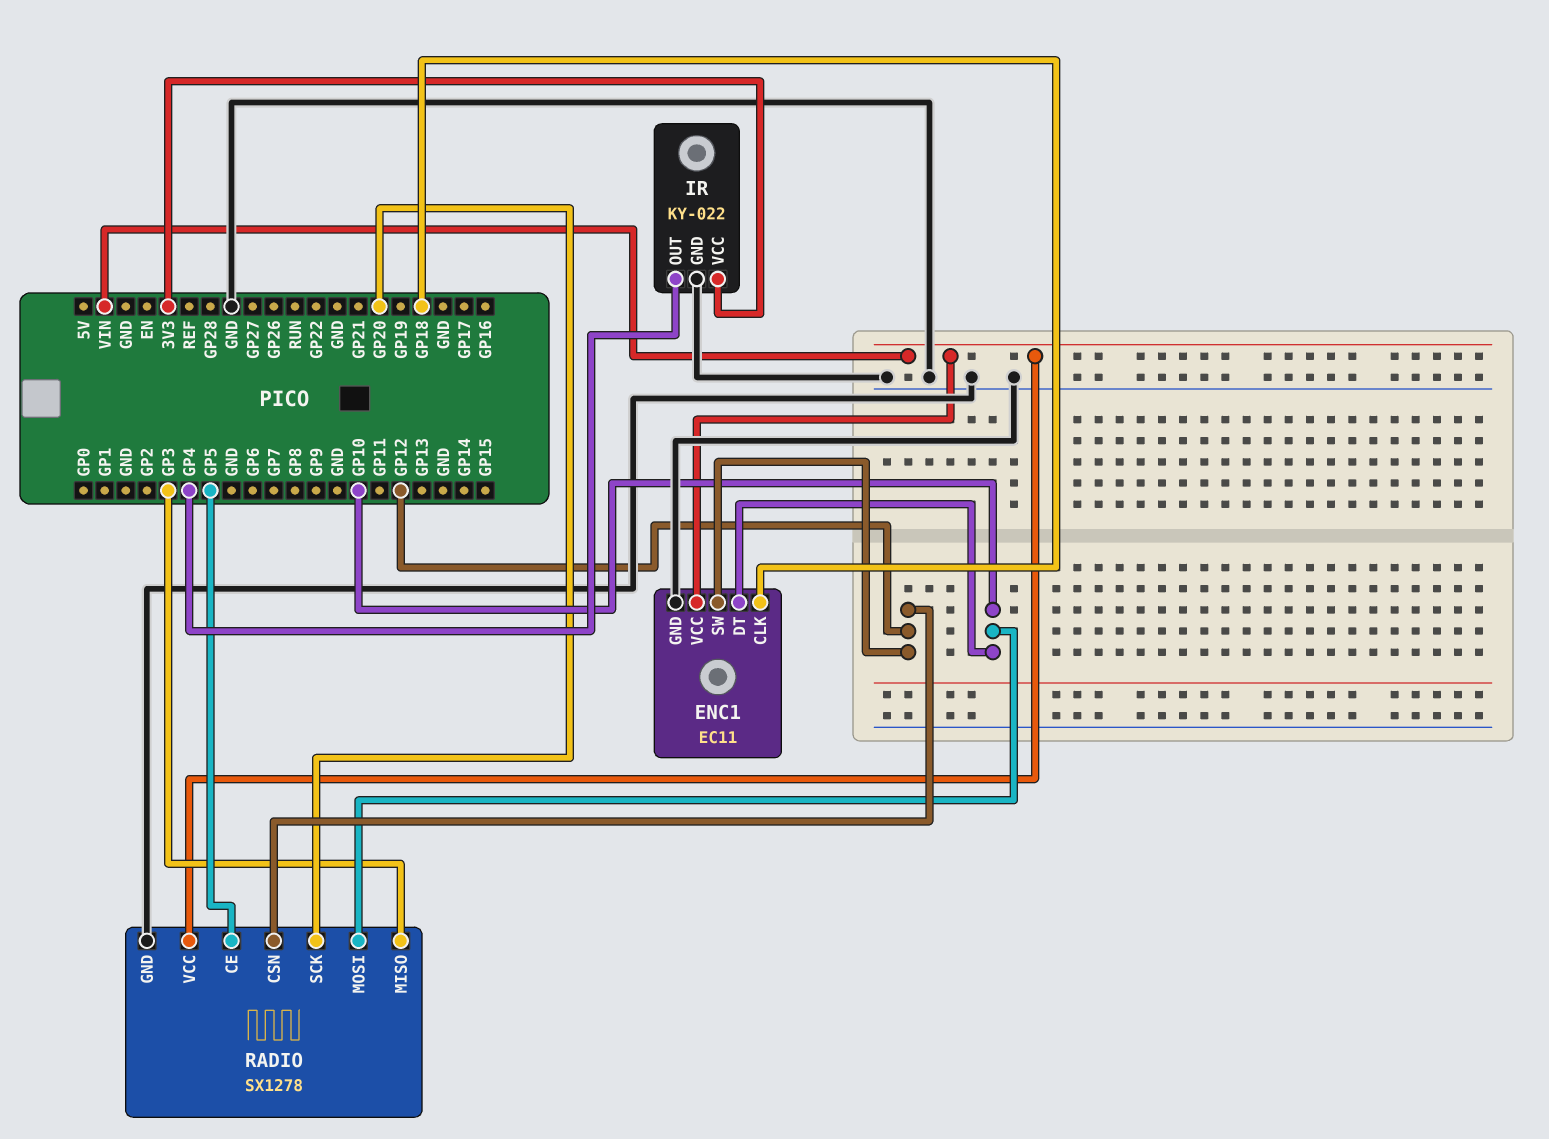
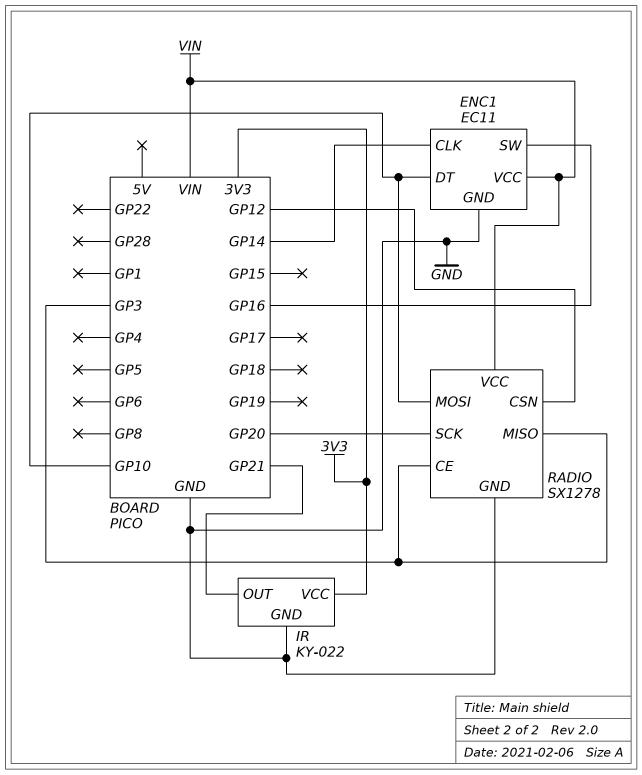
ENC1 pin CLK: GP18 -> GP14
ENC1 pin SW: GP12 -> GP16
IR pin OUT: GP4 -> GP21
RADIO pin CE: GP5 -> GP3

